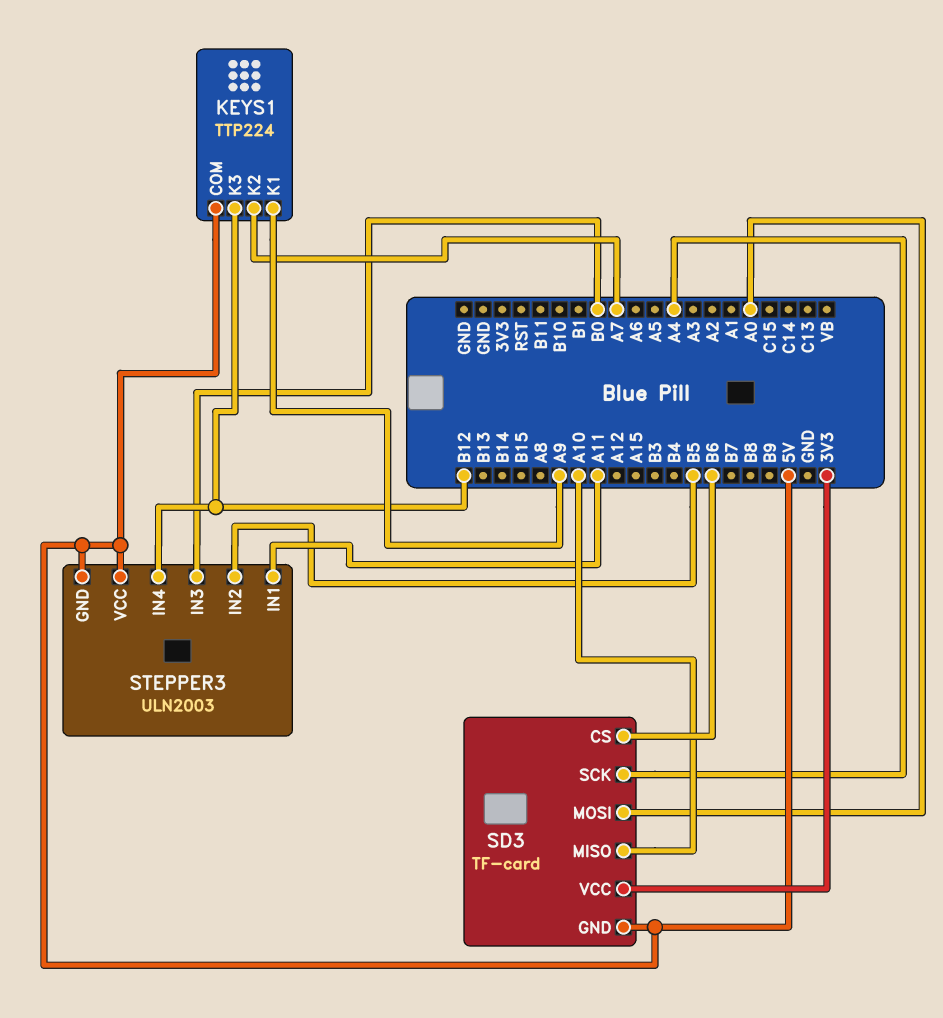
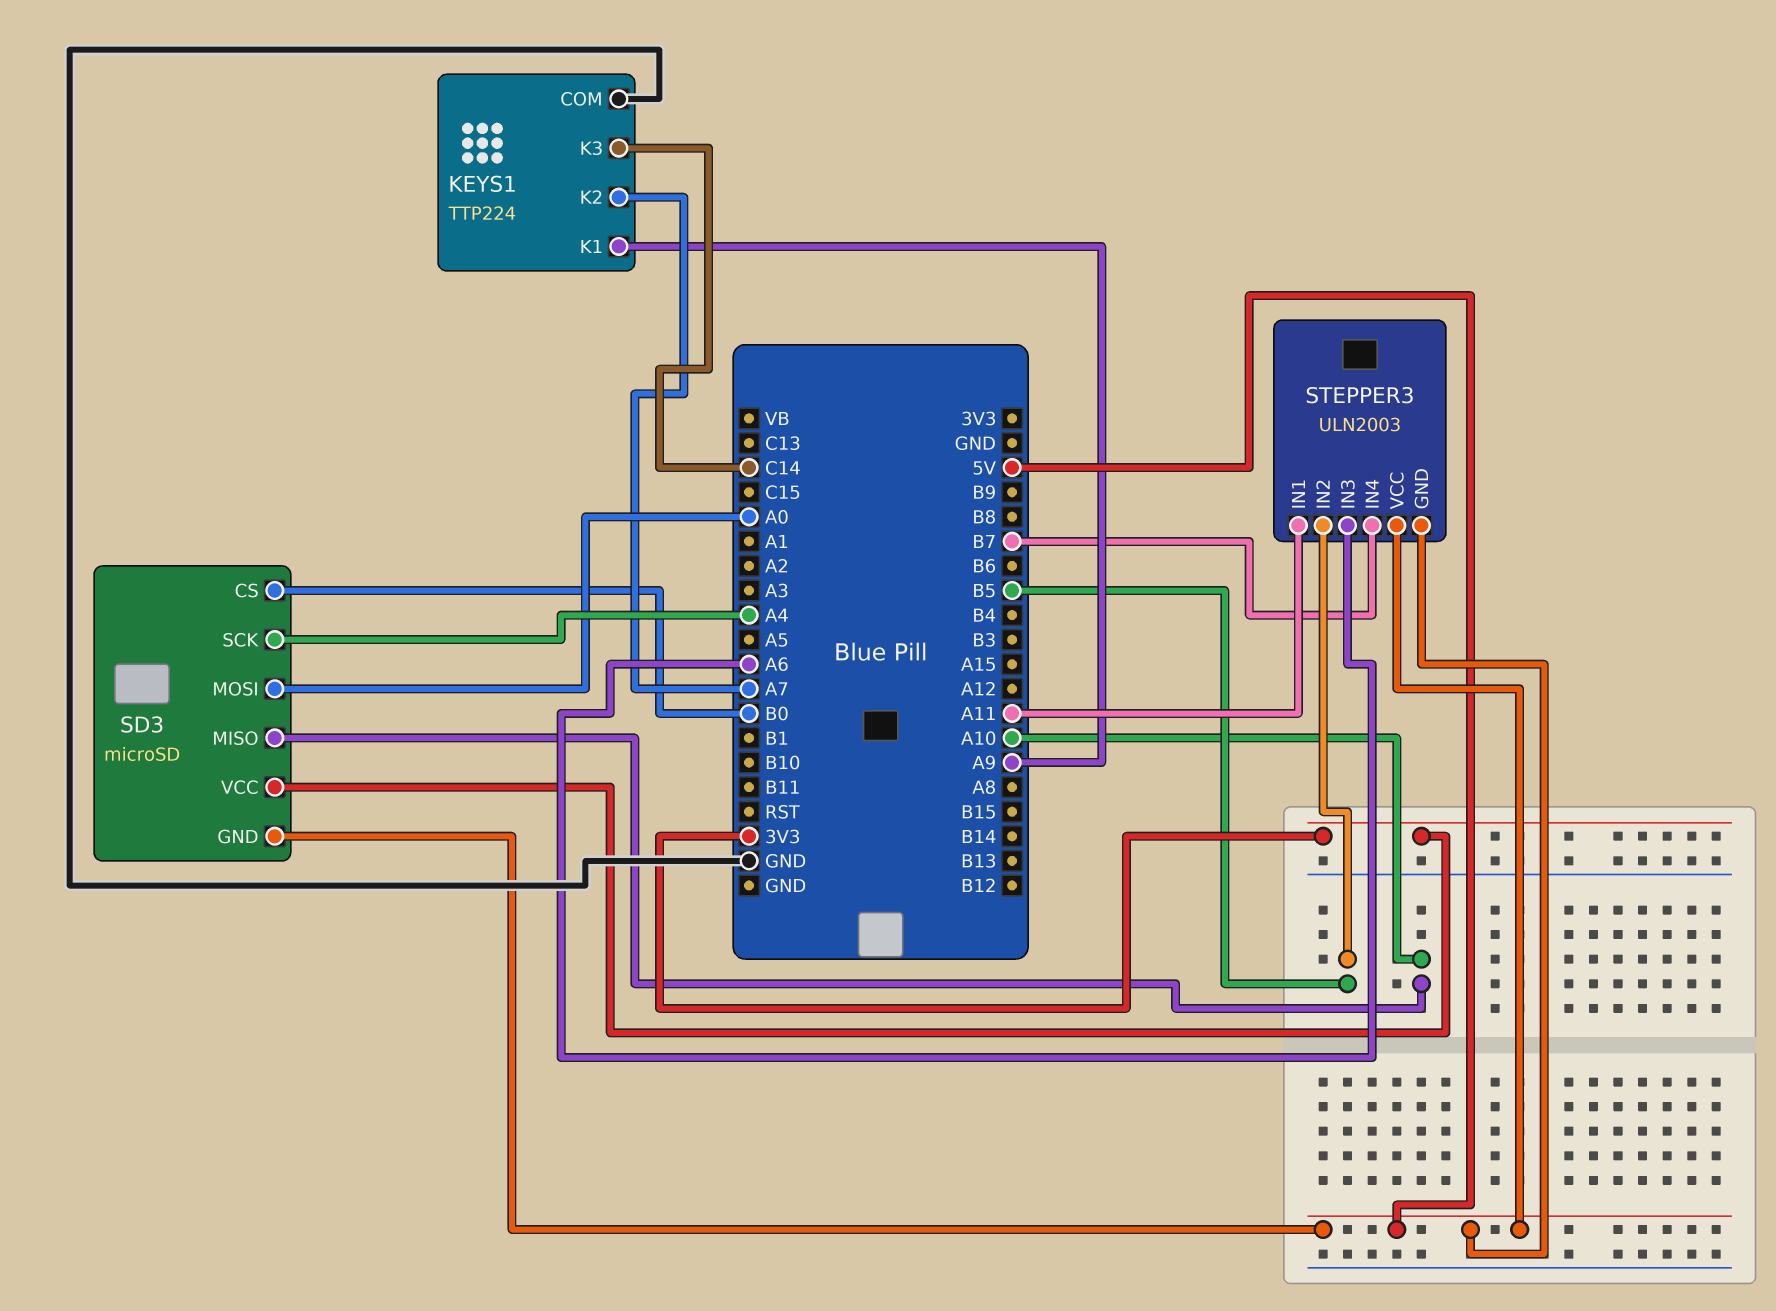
KEYS1 pin COM: 5V -> GND
KEYS1 pin K3: B12 -> C14
SD3: TF-card -> microSD
SD3 pin CS: B6 -> B0
STEPPER3 pin IN3: B0 -> A6
STEPPER3 pin IN4: B12 -> B7

